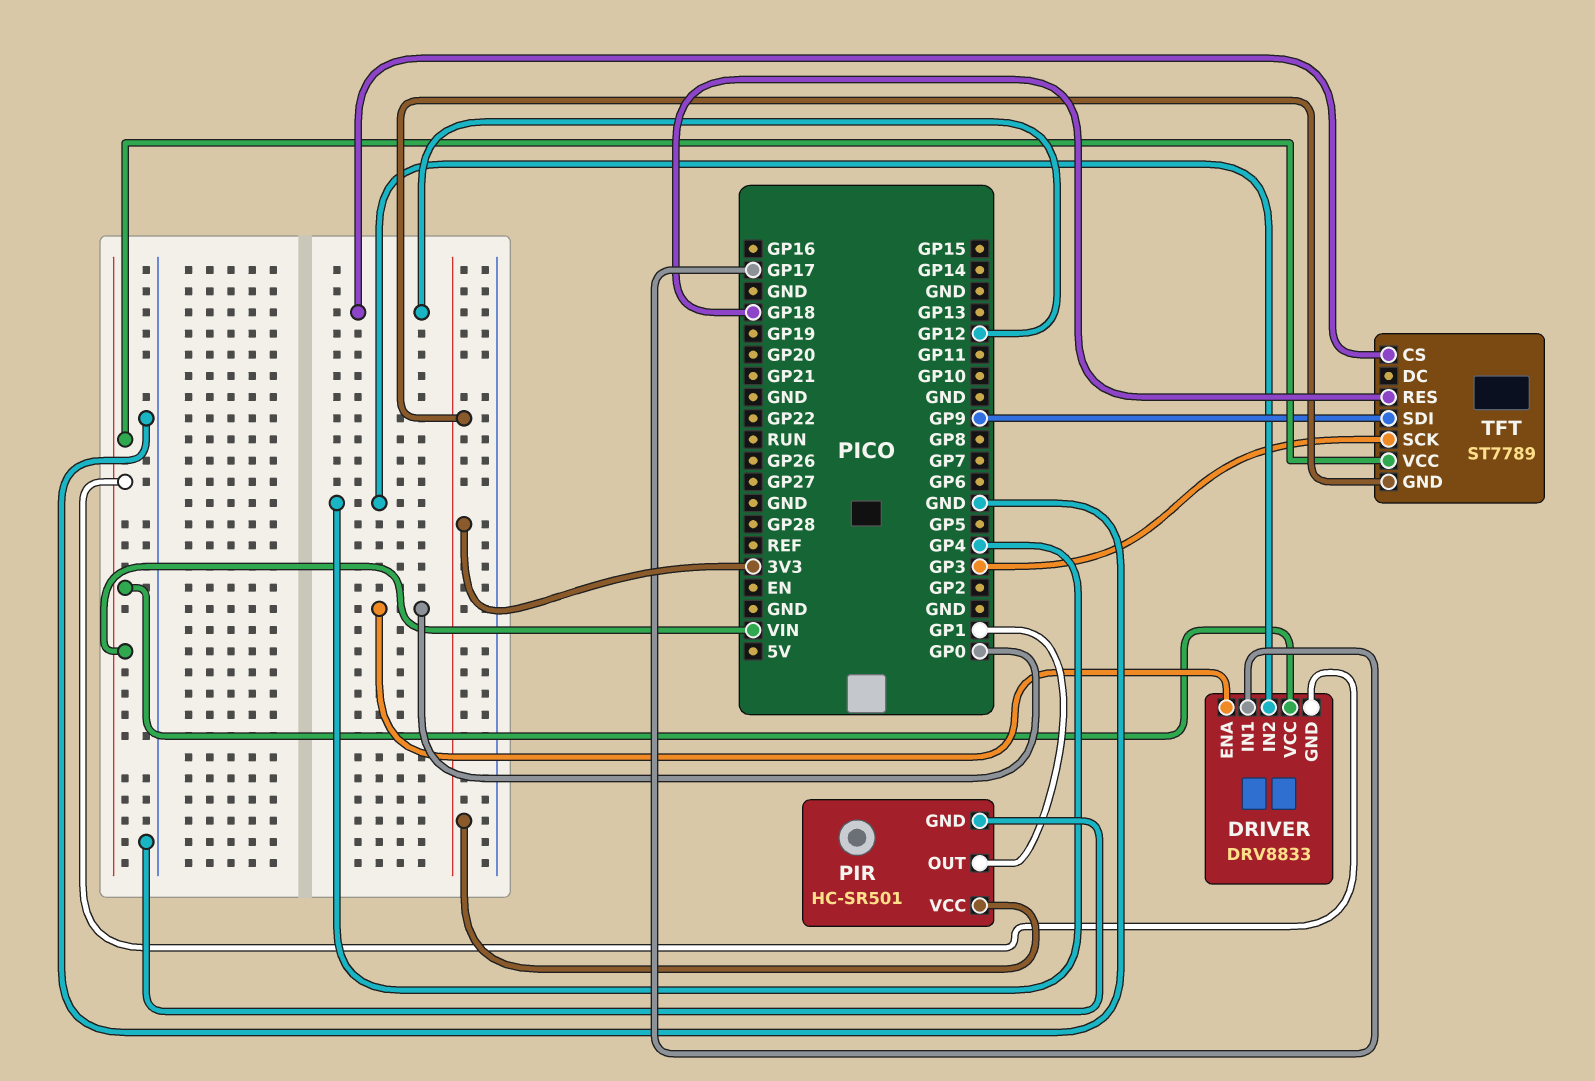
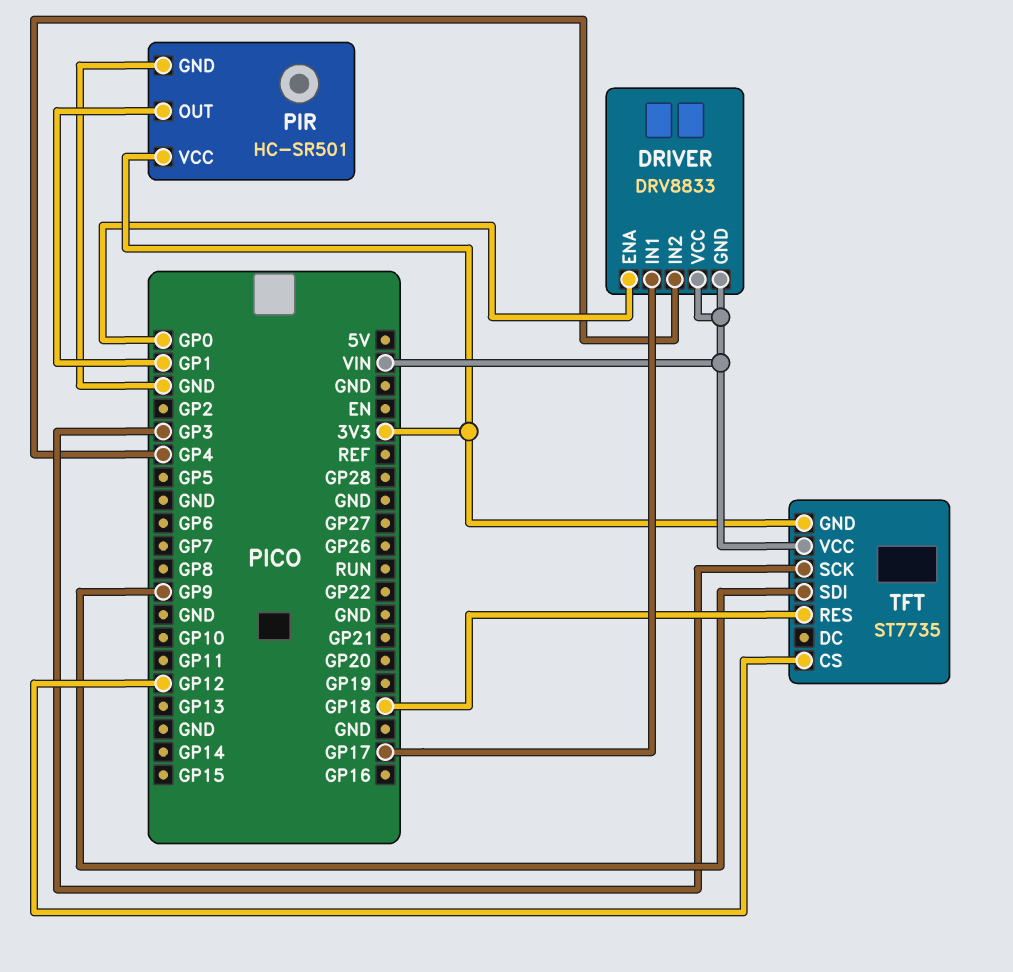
TFT: ST7789 -> ST7735

